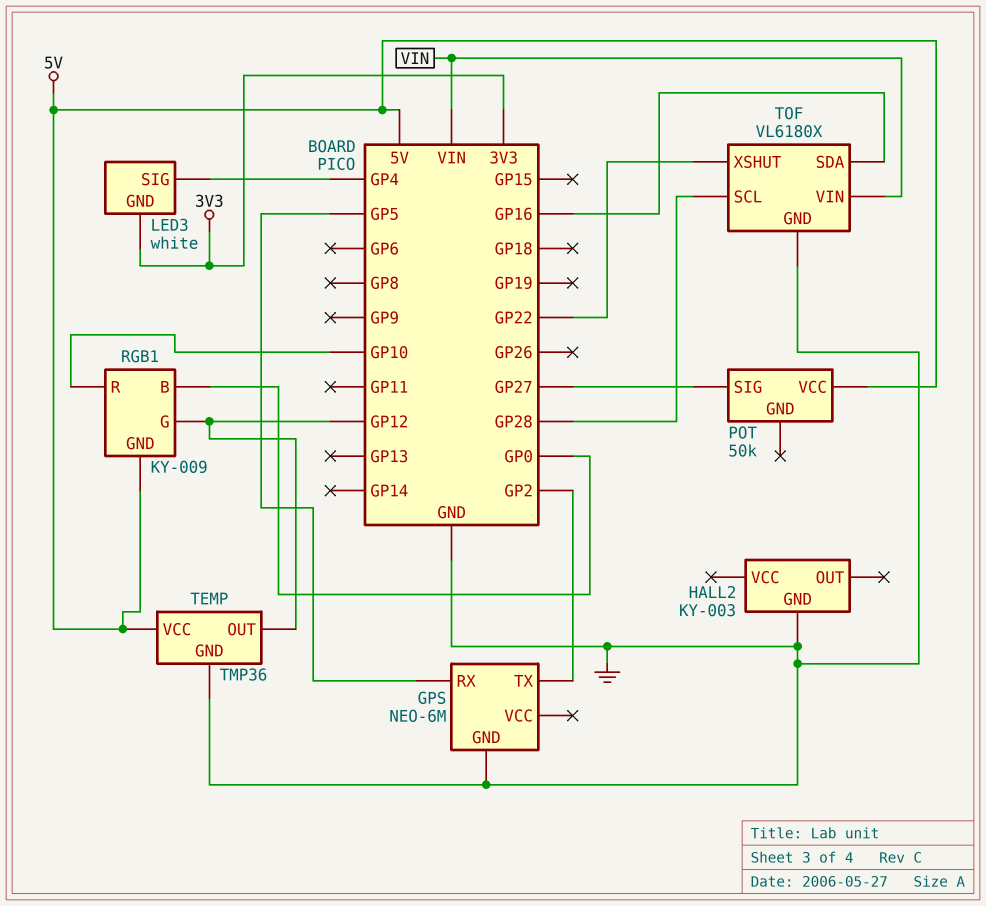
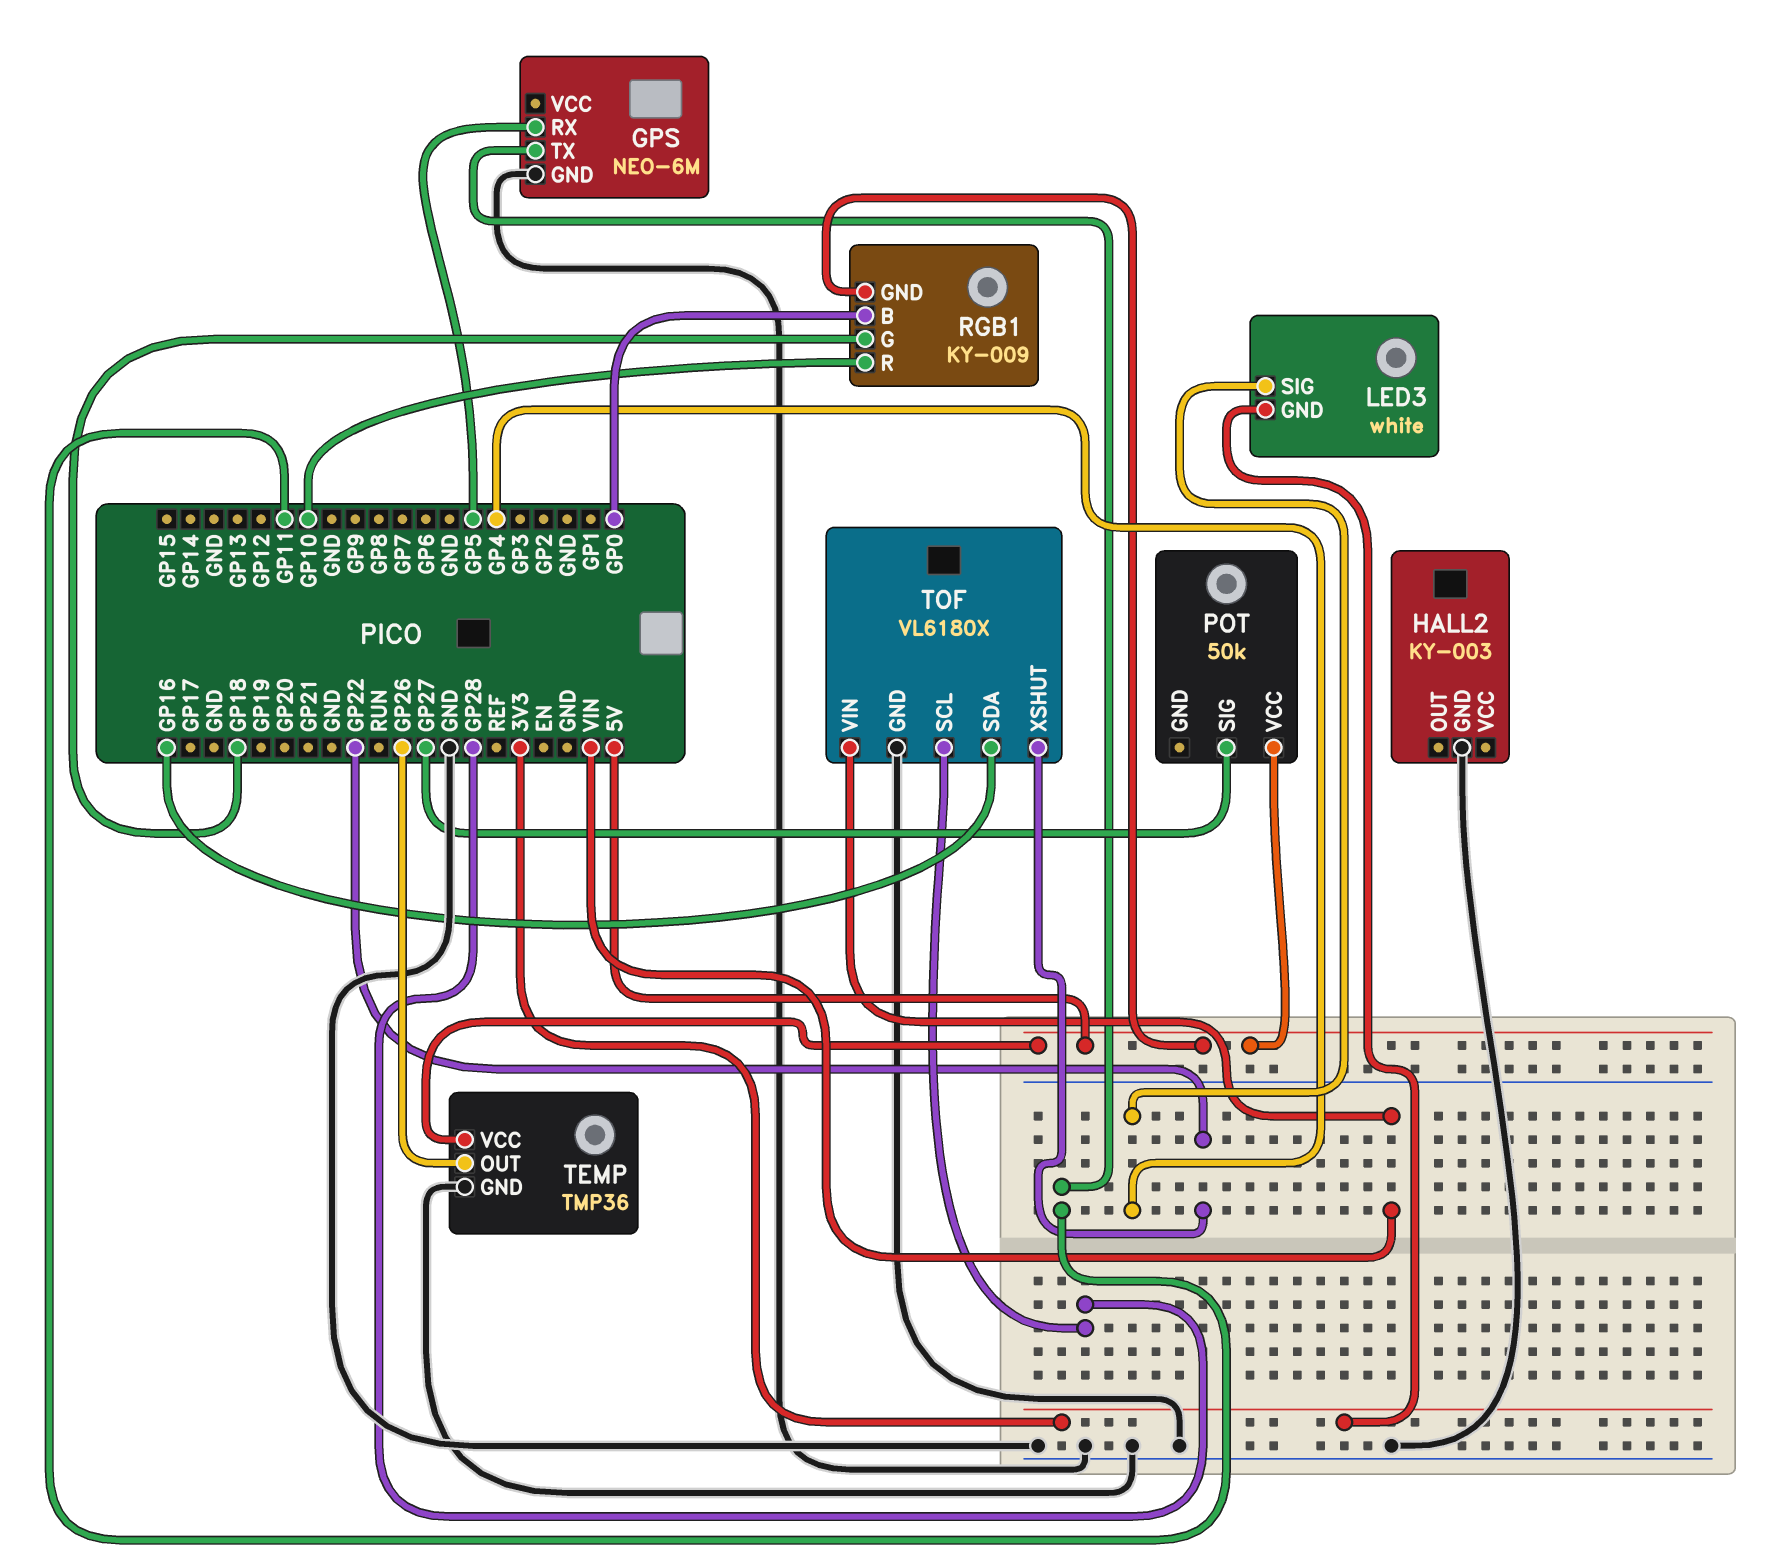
GPS pin TX: GP2 -> GP11
RGB1 pin G: GP12 -> GP18
TEMP pin OUT: GP12 -> GP26

